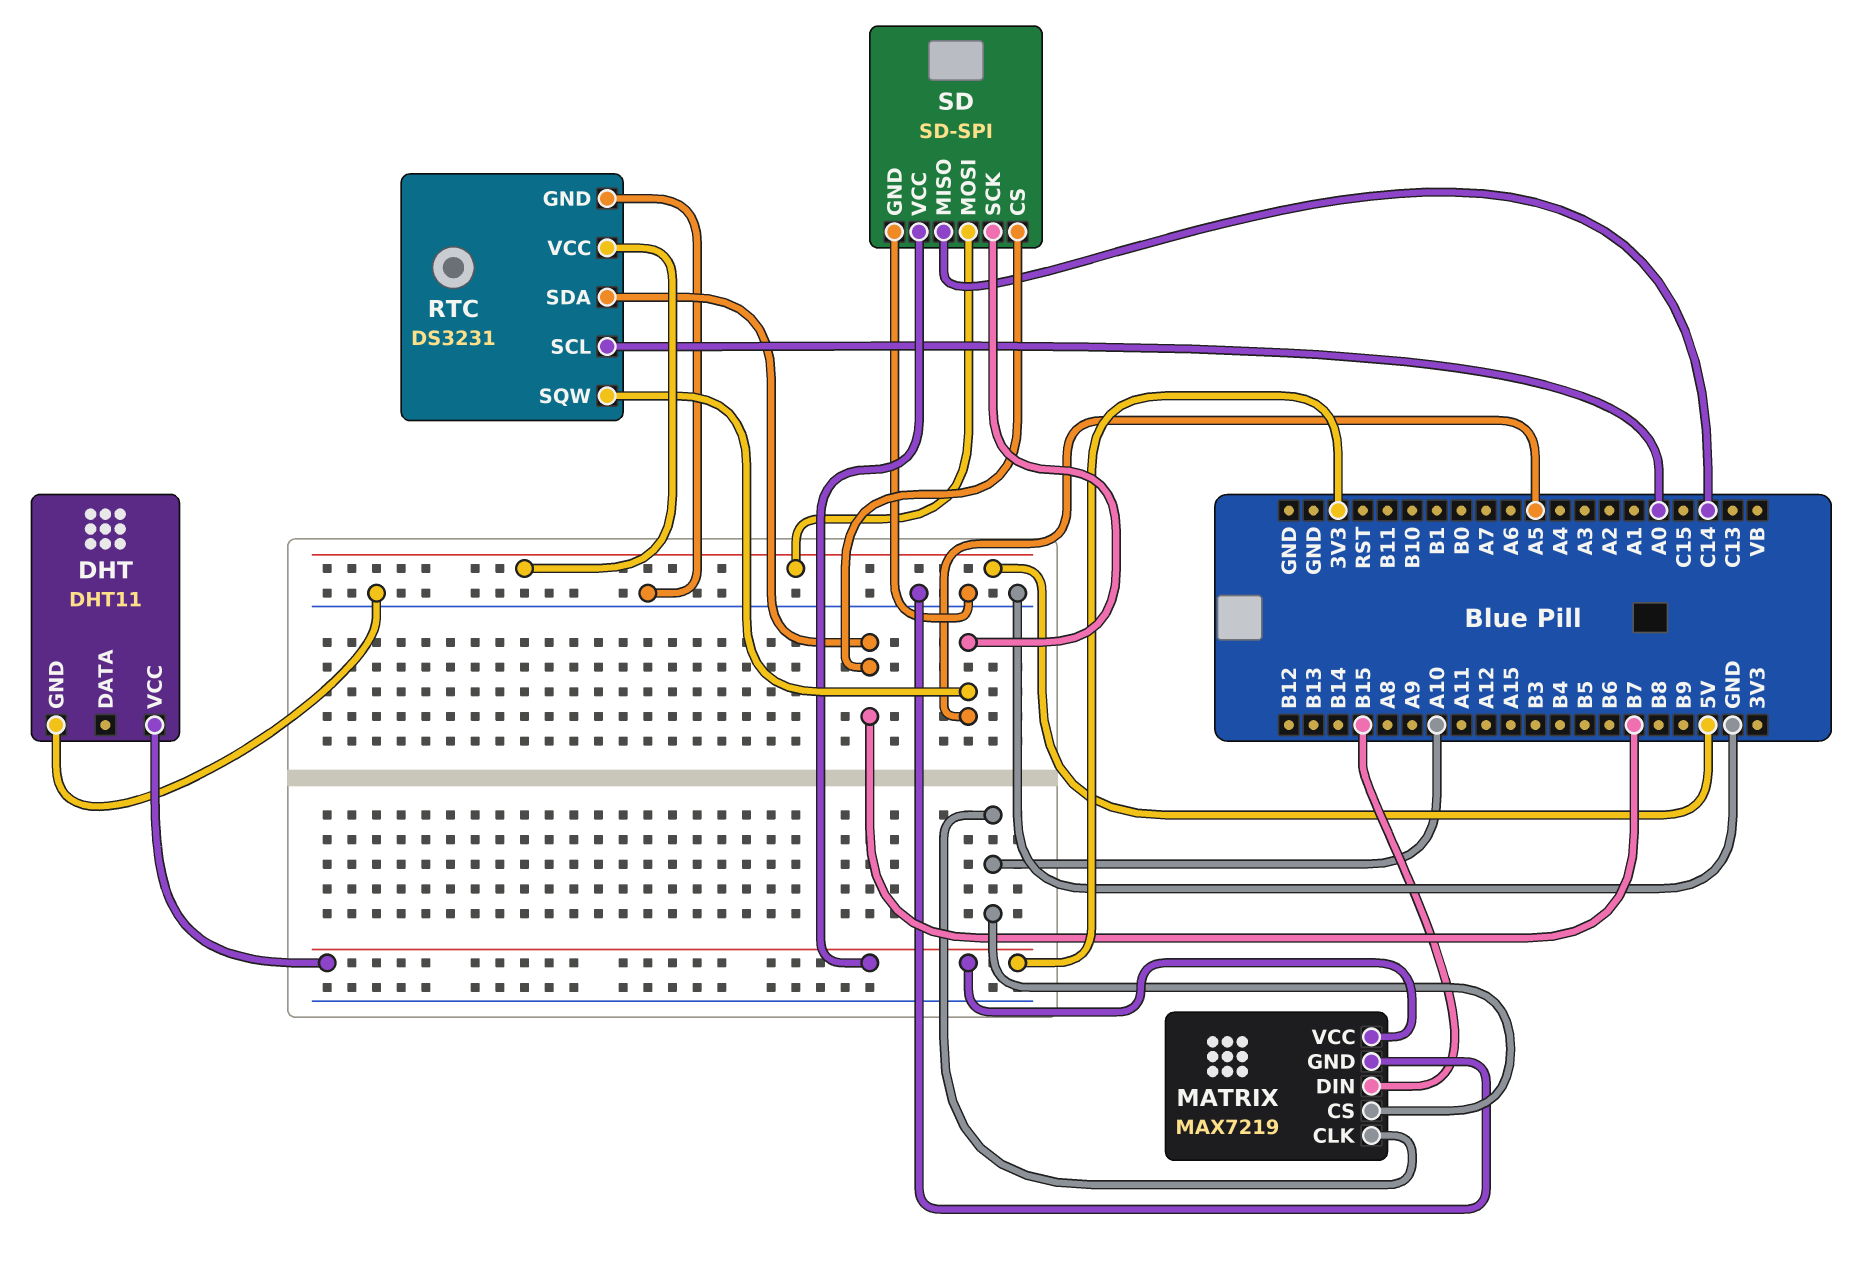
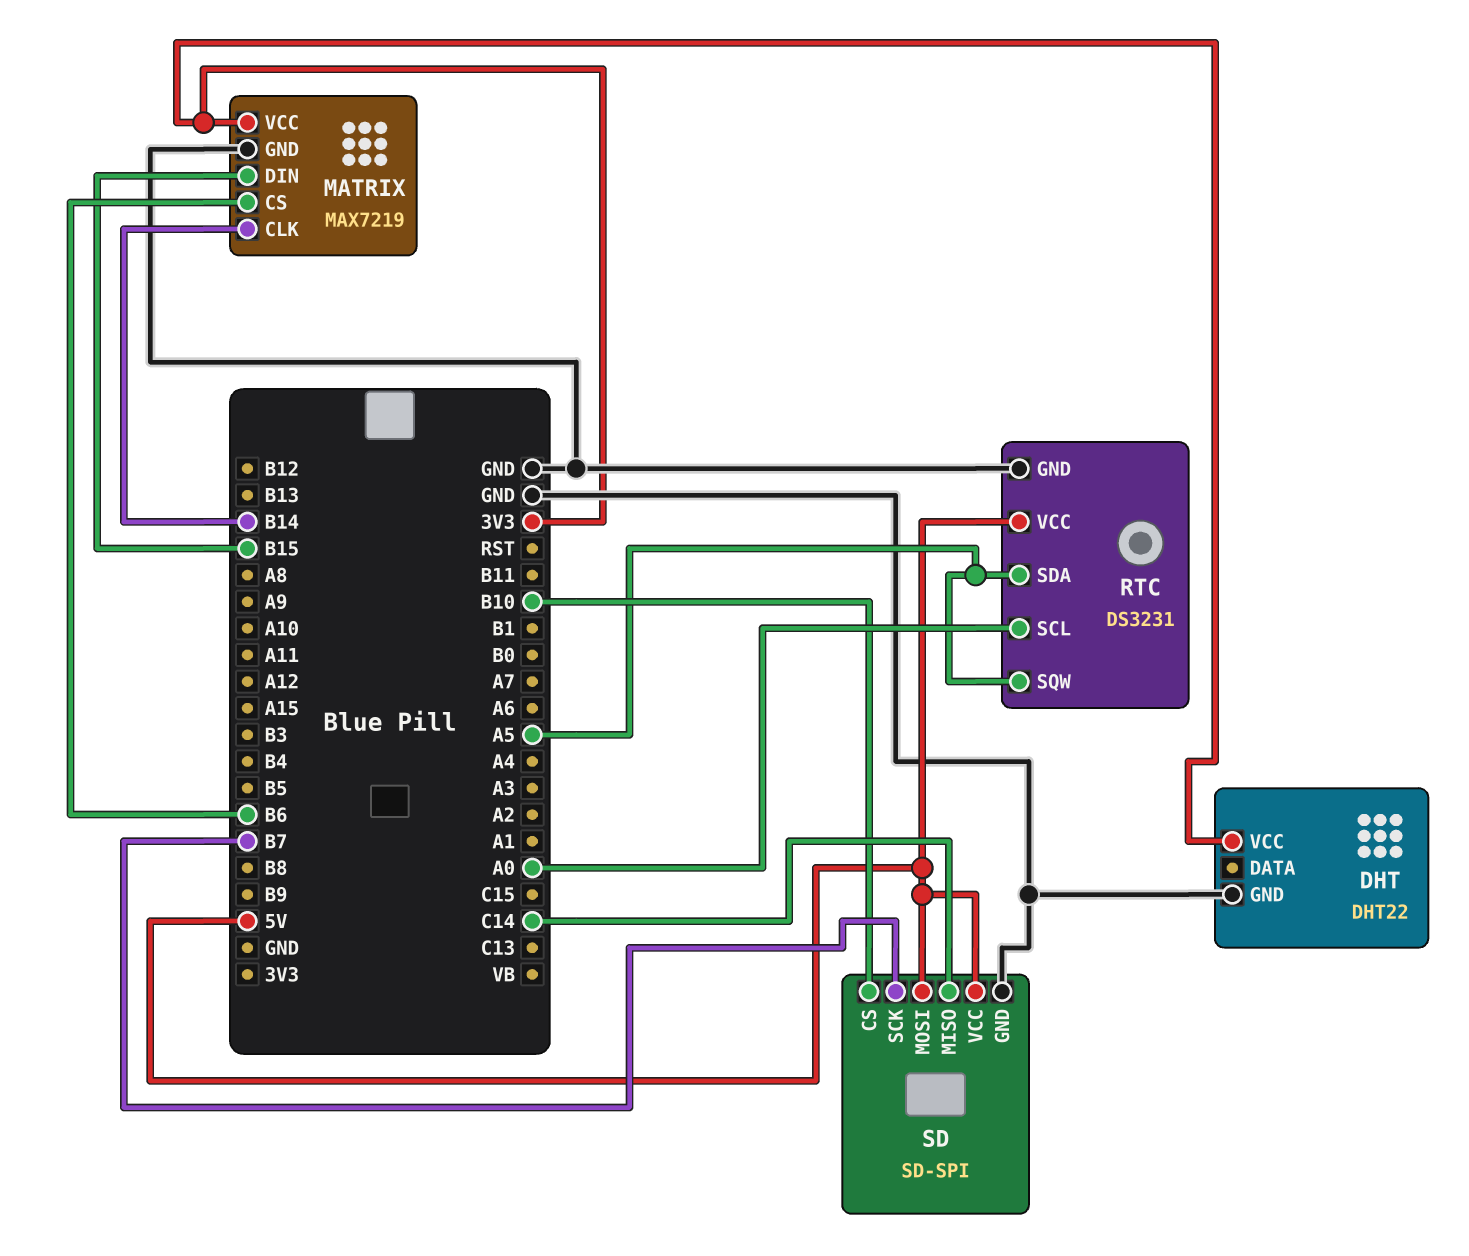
DHT: DHT11 -> DHT22
MATRIX pin CLK: A10 -> B14
MATRIX pin CS: A10 -> B6
RTC pin SDA: B7 -> A5
SD pin CS: B7 -> B10
SD pin SCK: A5 -> B7
SD pin VCC: 3V3 -> 5V

